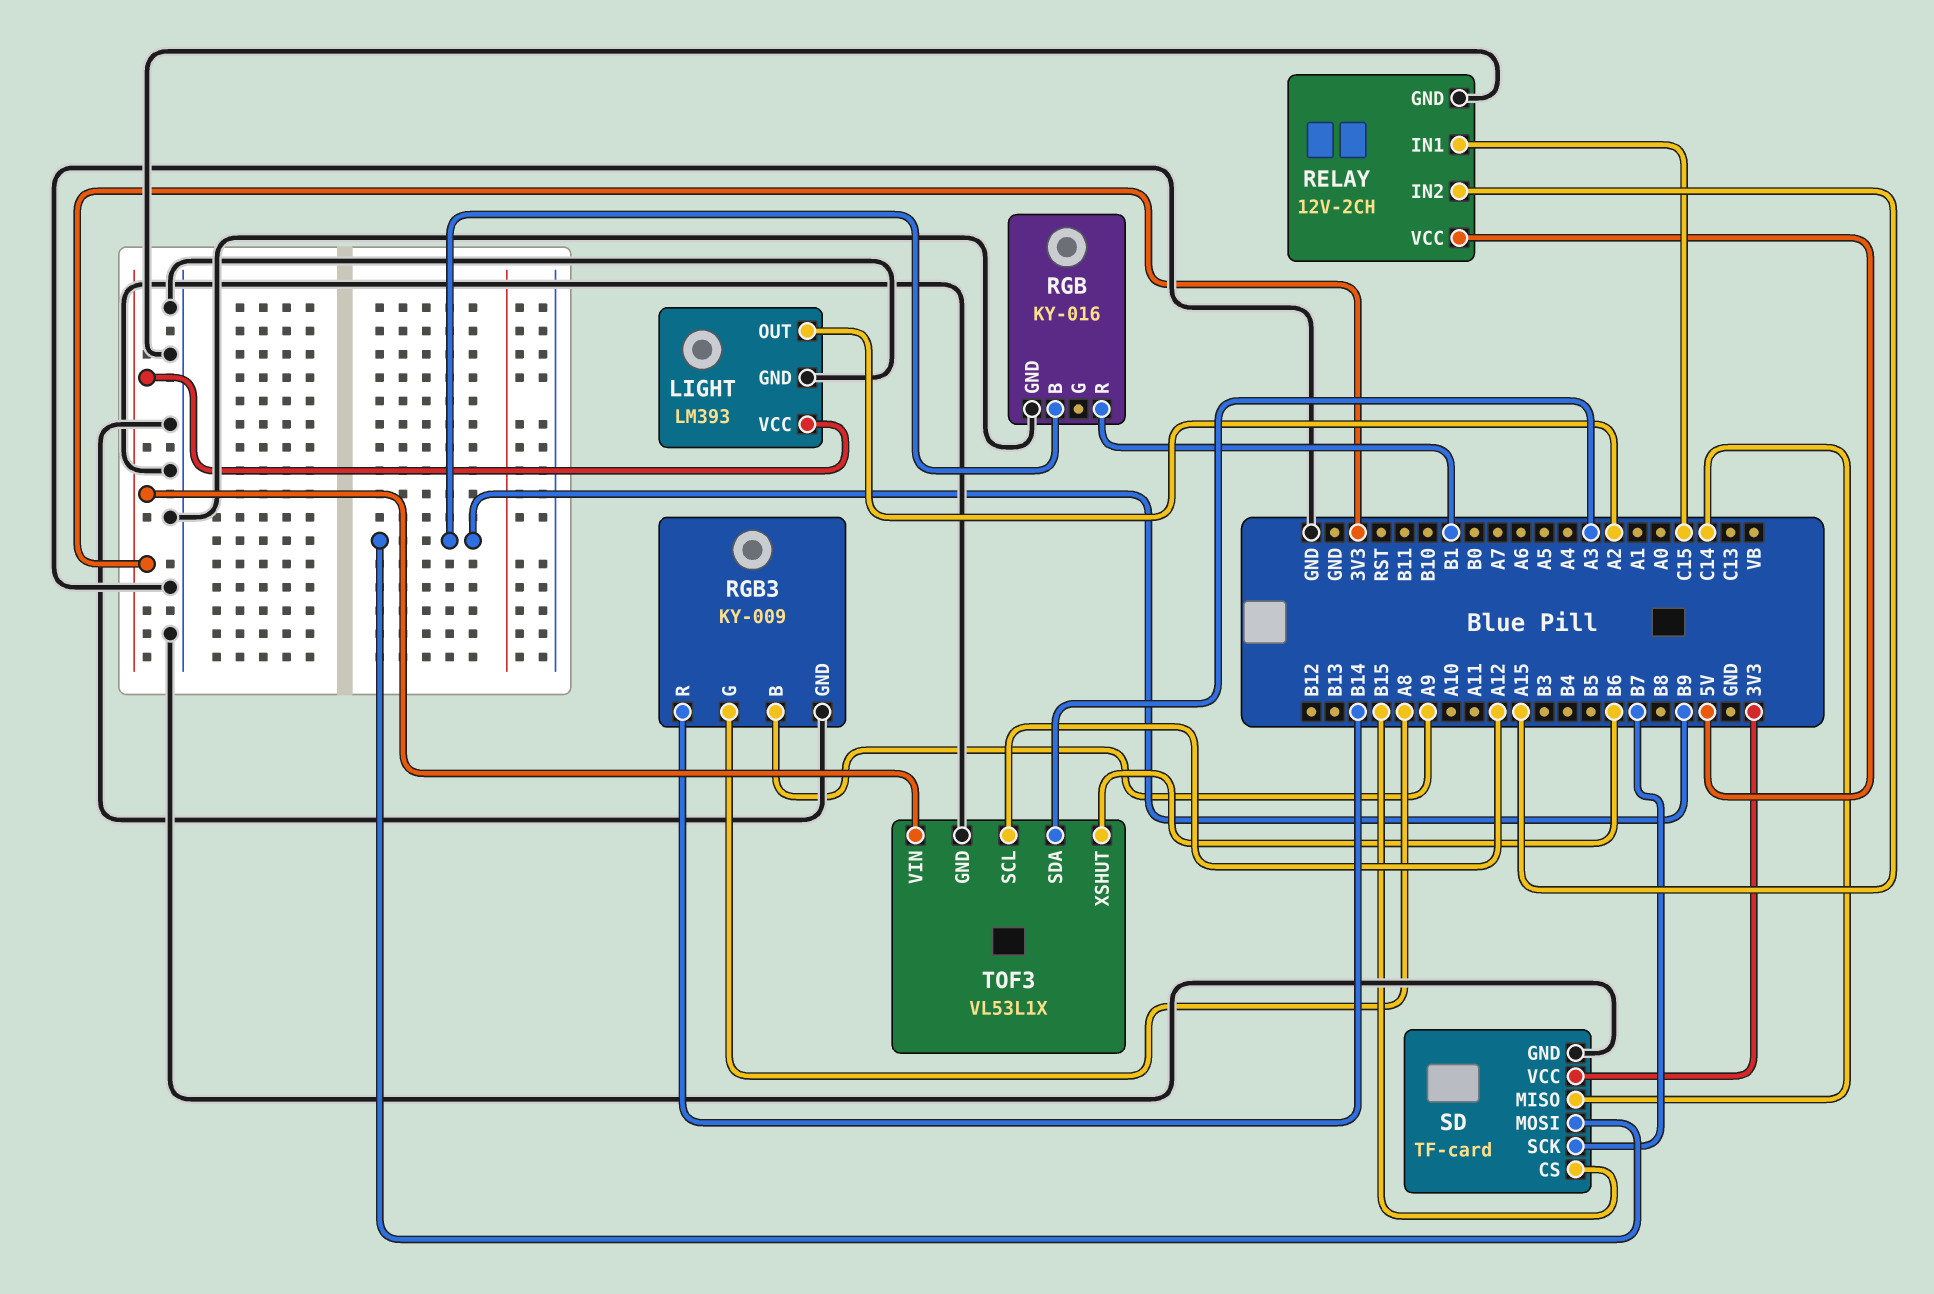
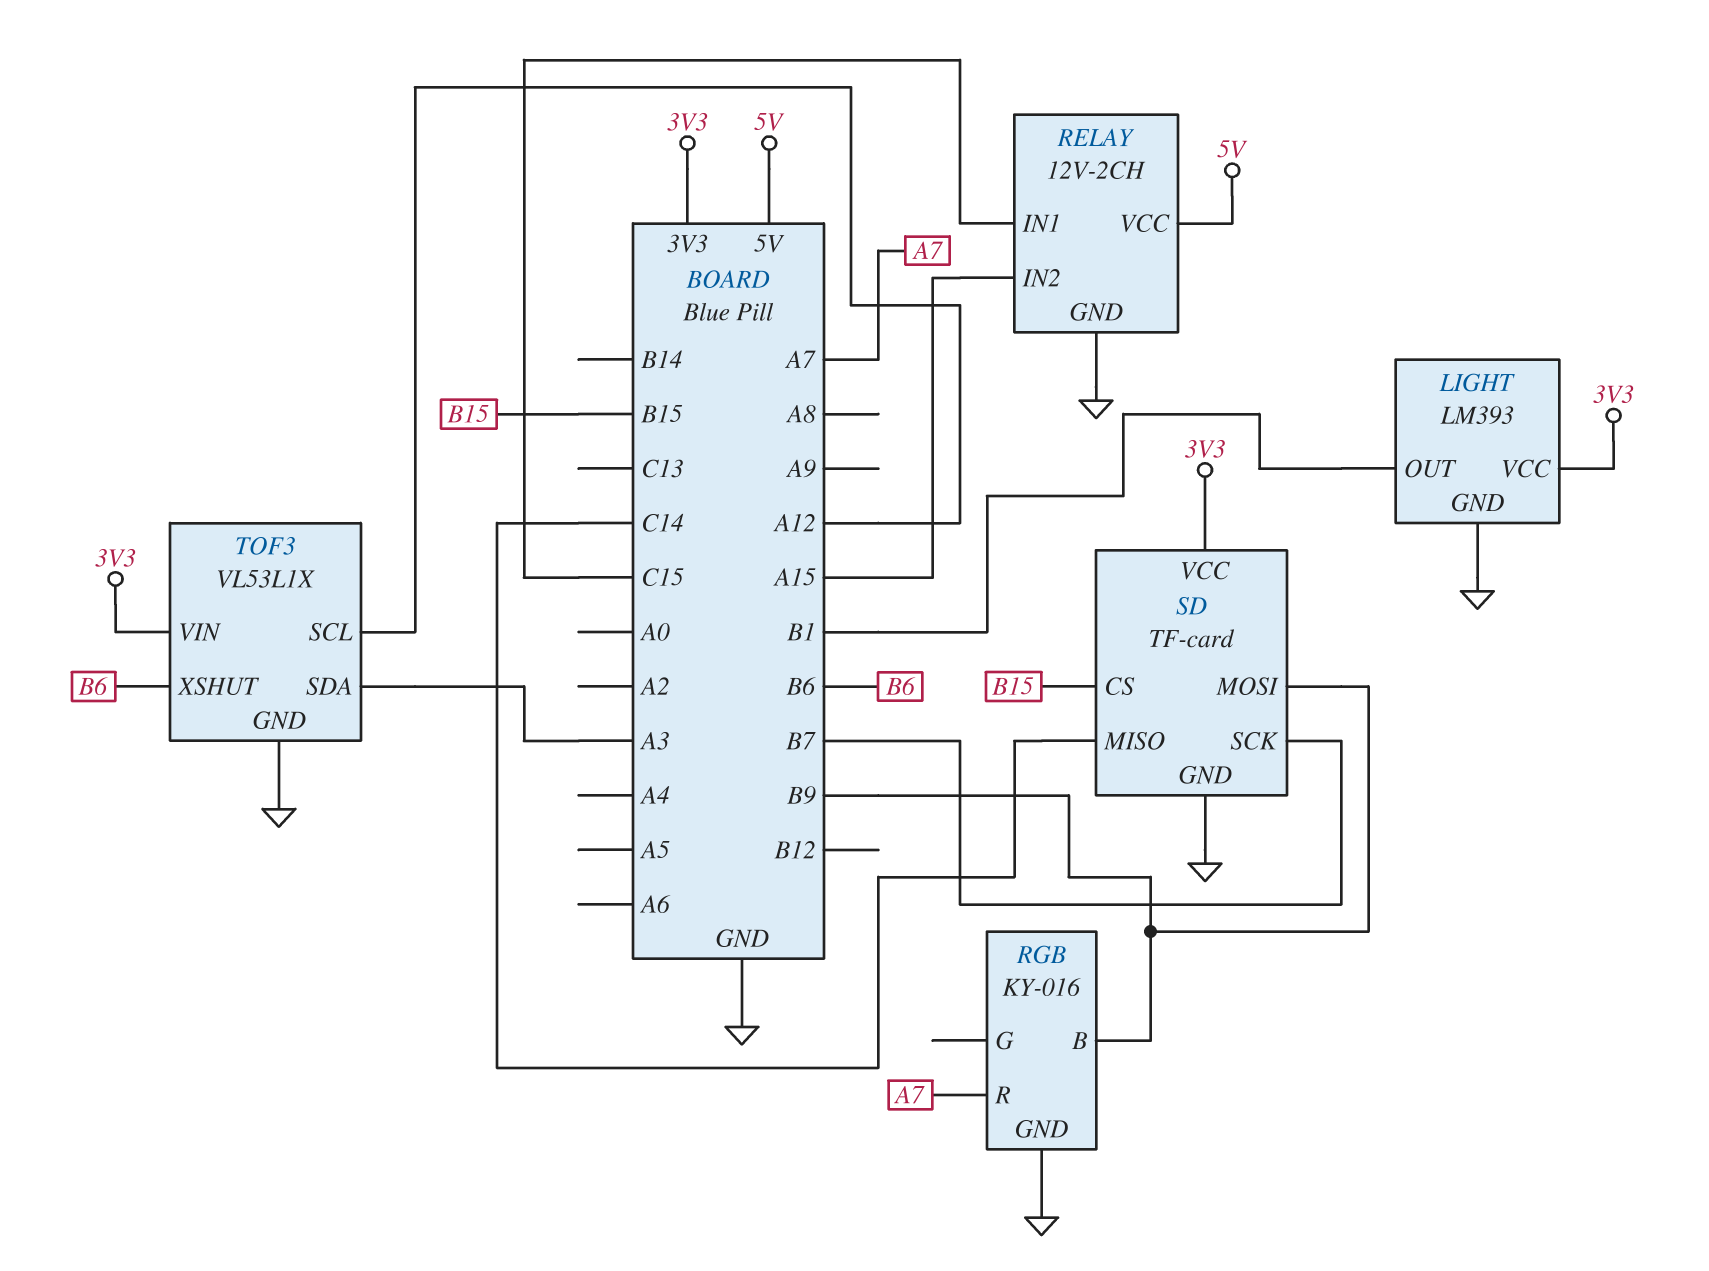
LIGHT pin OUT: A2 -> B1
RGB pin R: B1 -> A7
RGB3: KY-009 -> none
RGB3 pin B: A9 -> none
RGB3 pin G: A8 -> none
RGB3 pin GND: GND -> none
RGB3 pin R: B14 -> none

